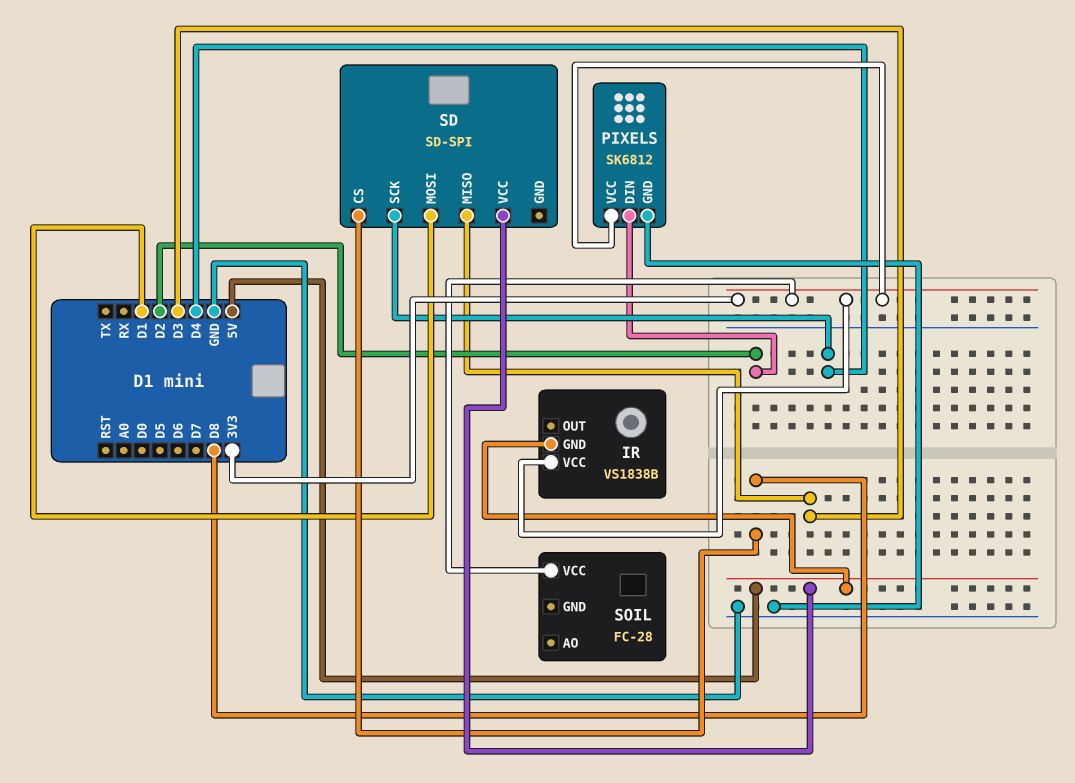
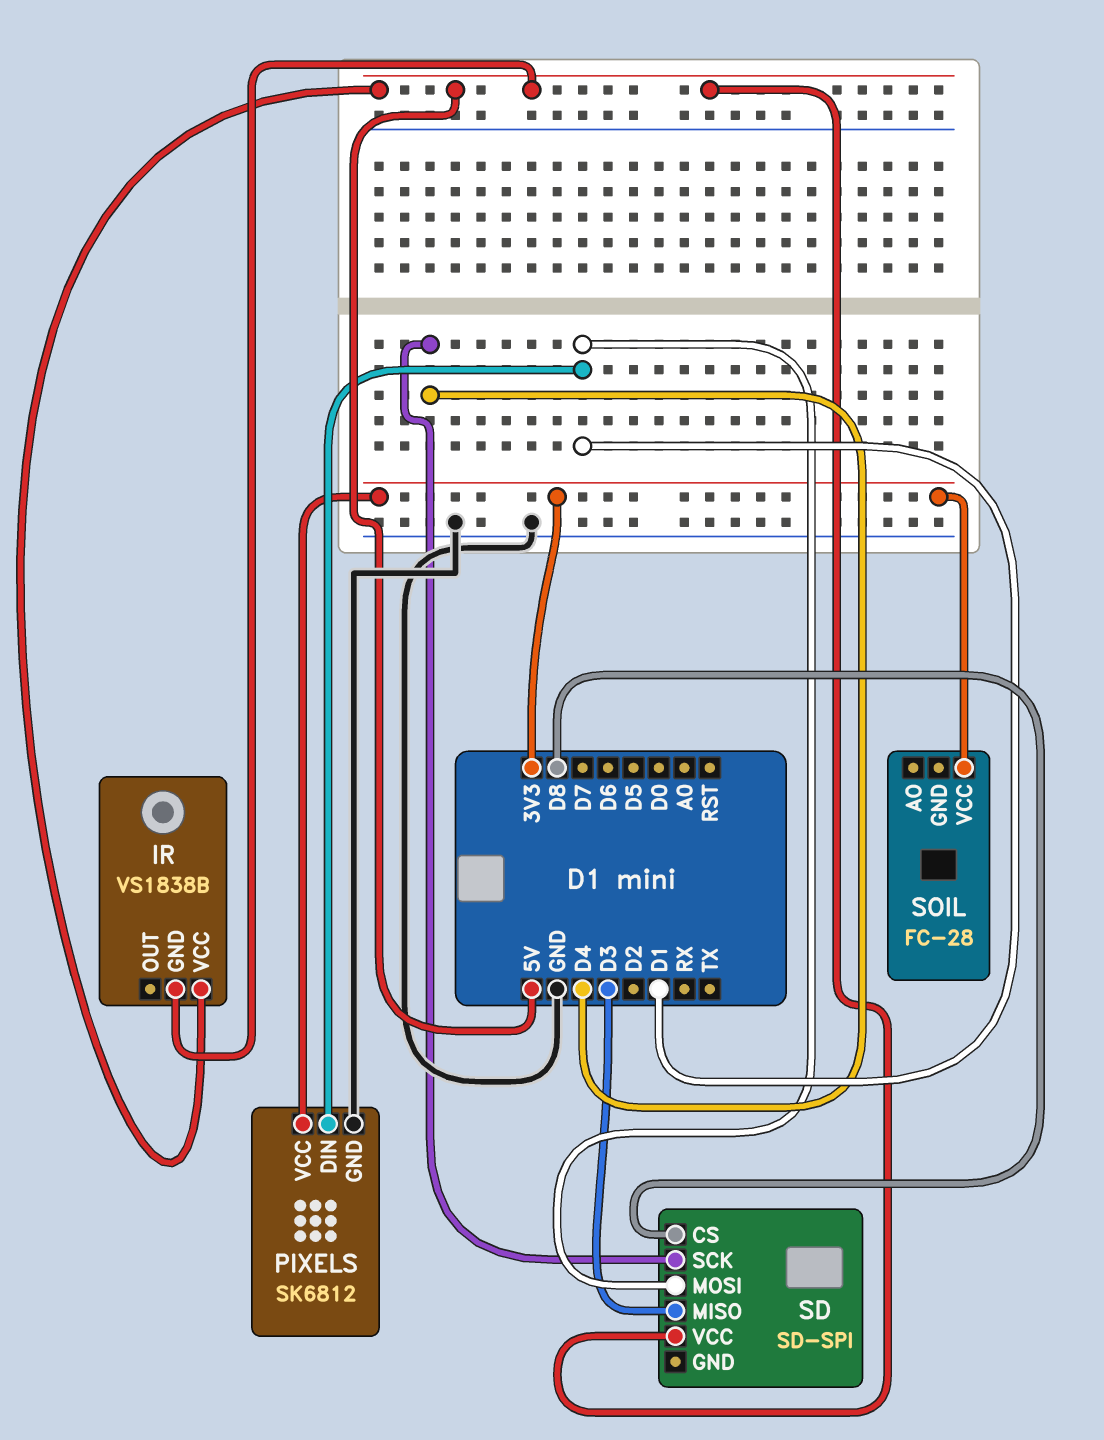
IR pin VCC: 3V3 -> 5V
PIXELS pin DIN: D2 -> D1

